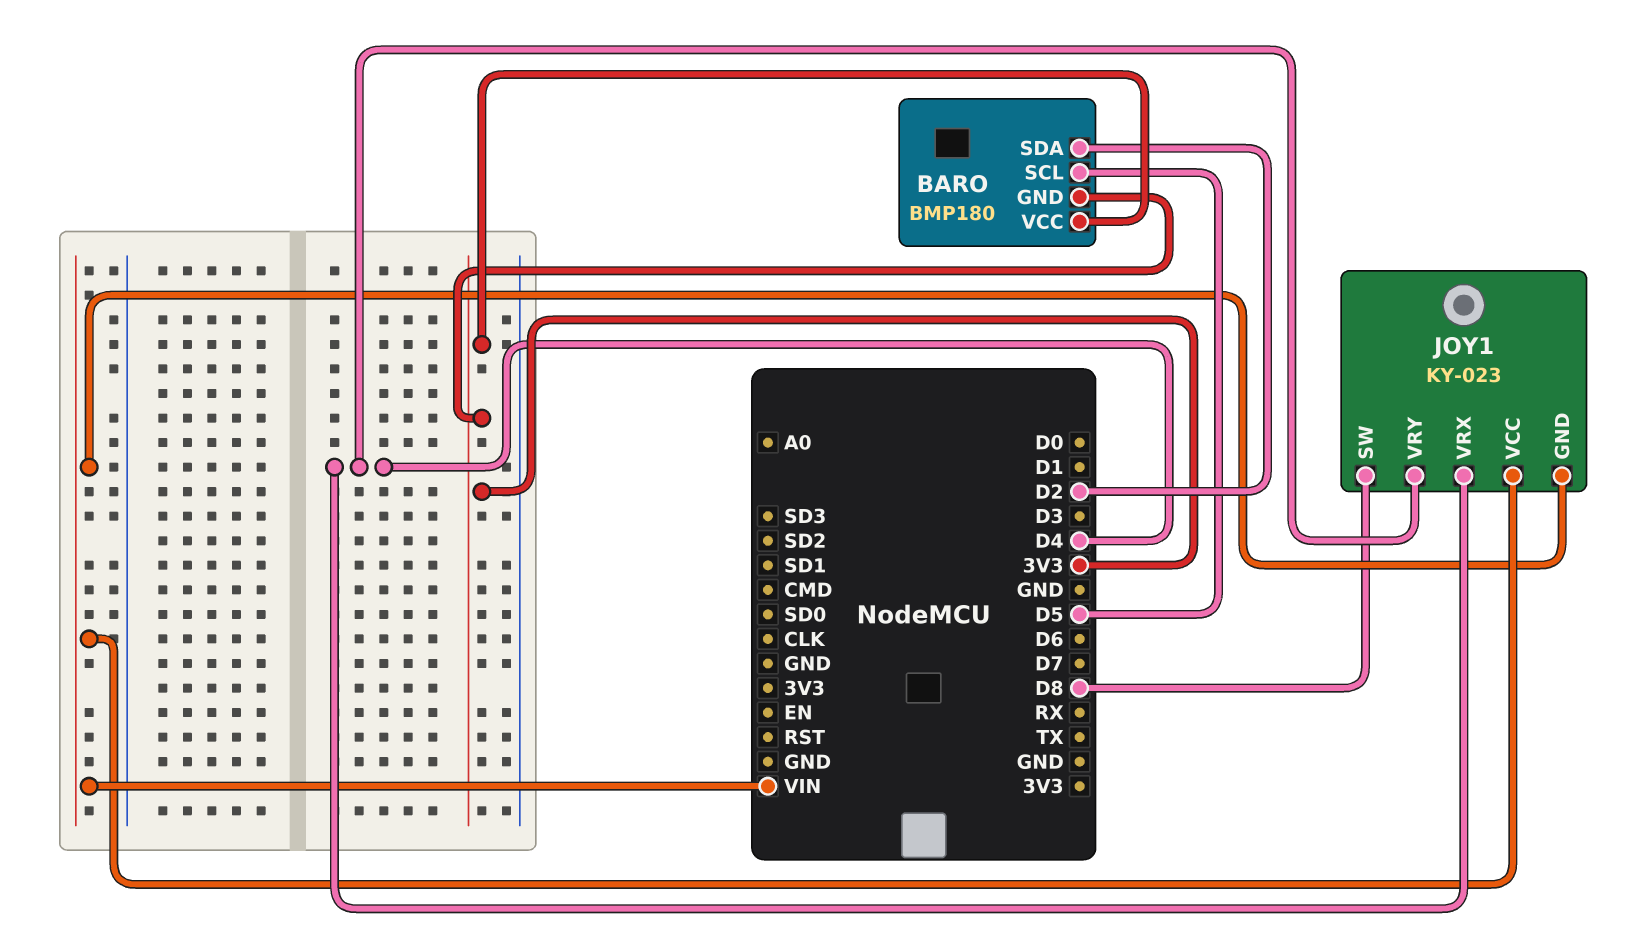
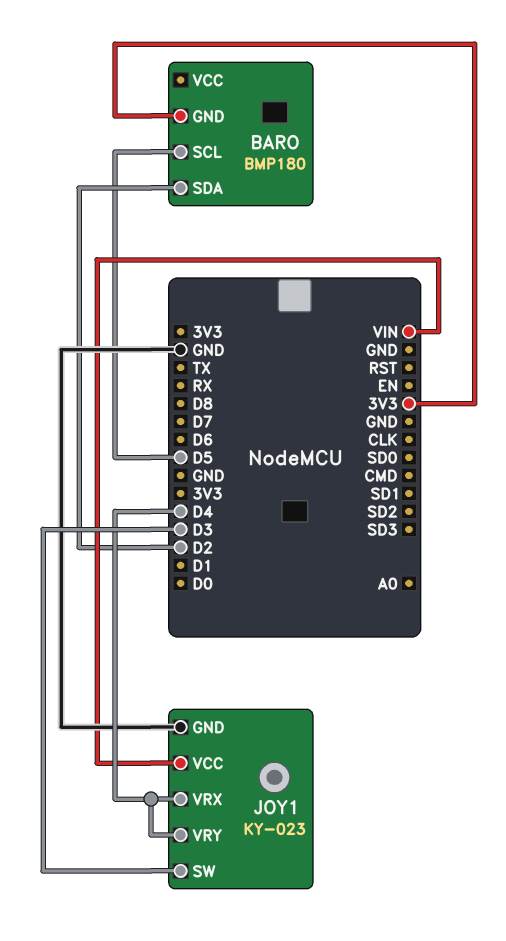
BARO pin VCC: 3V3 -> none
JOY1 pin GND: VIN -> GND
JOY1 pin SW: D8 -> D3

